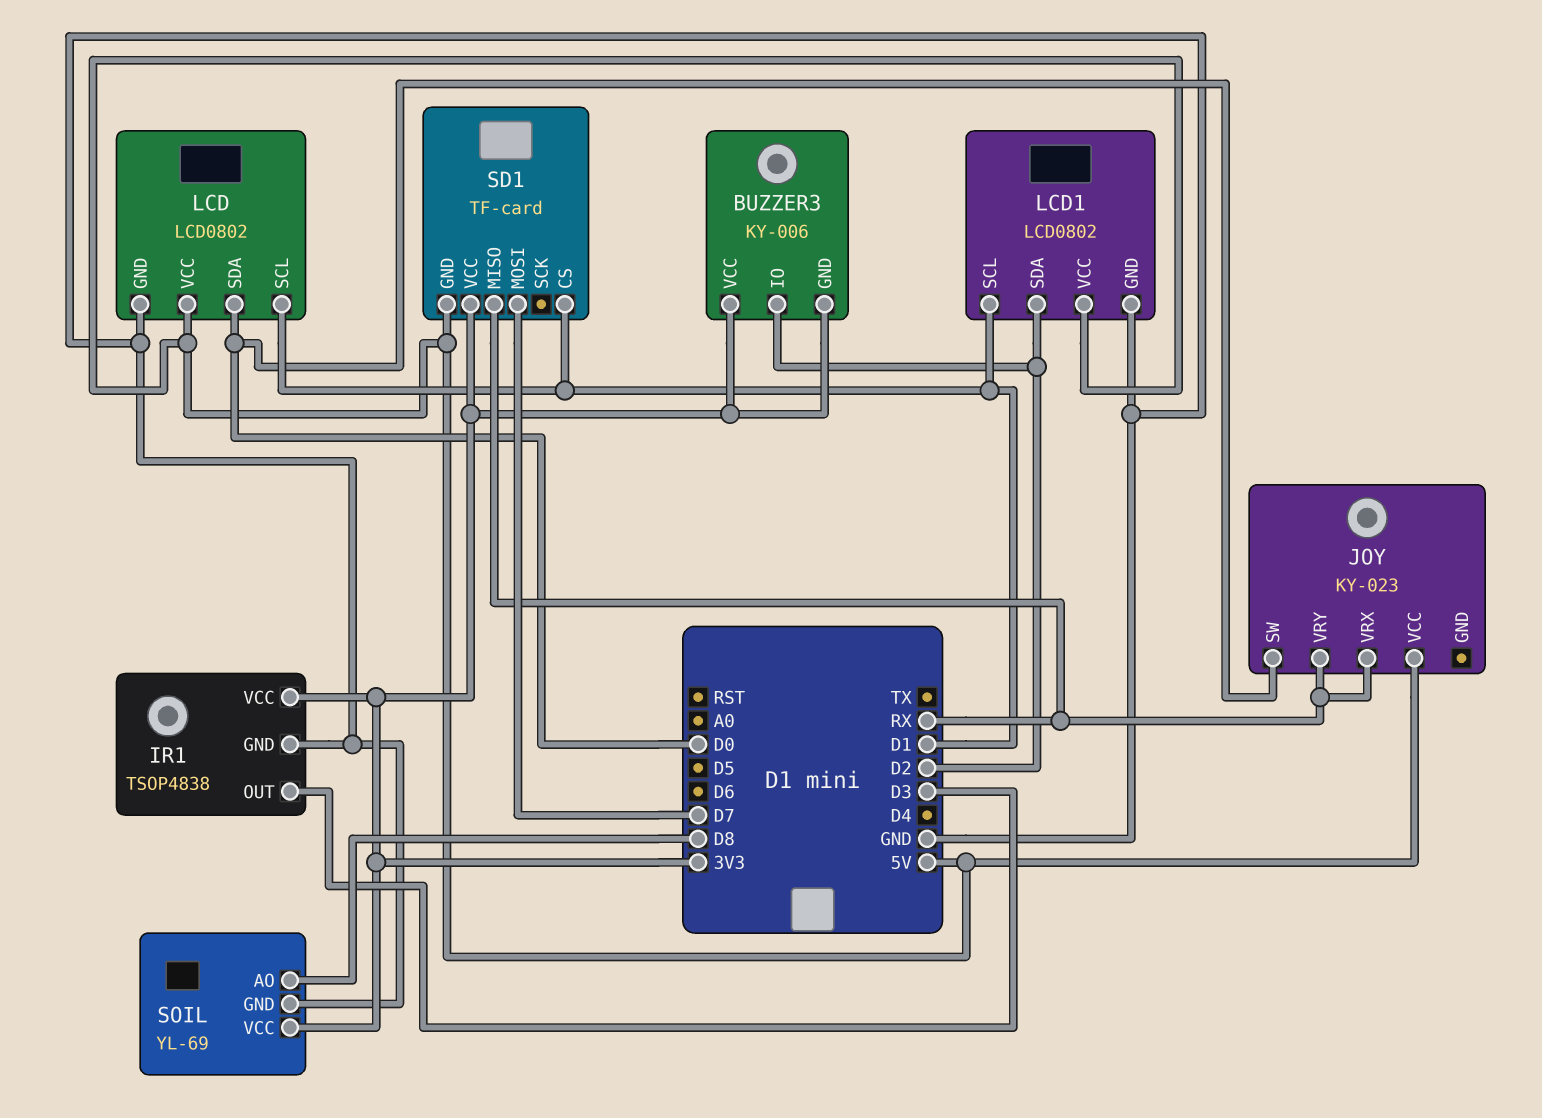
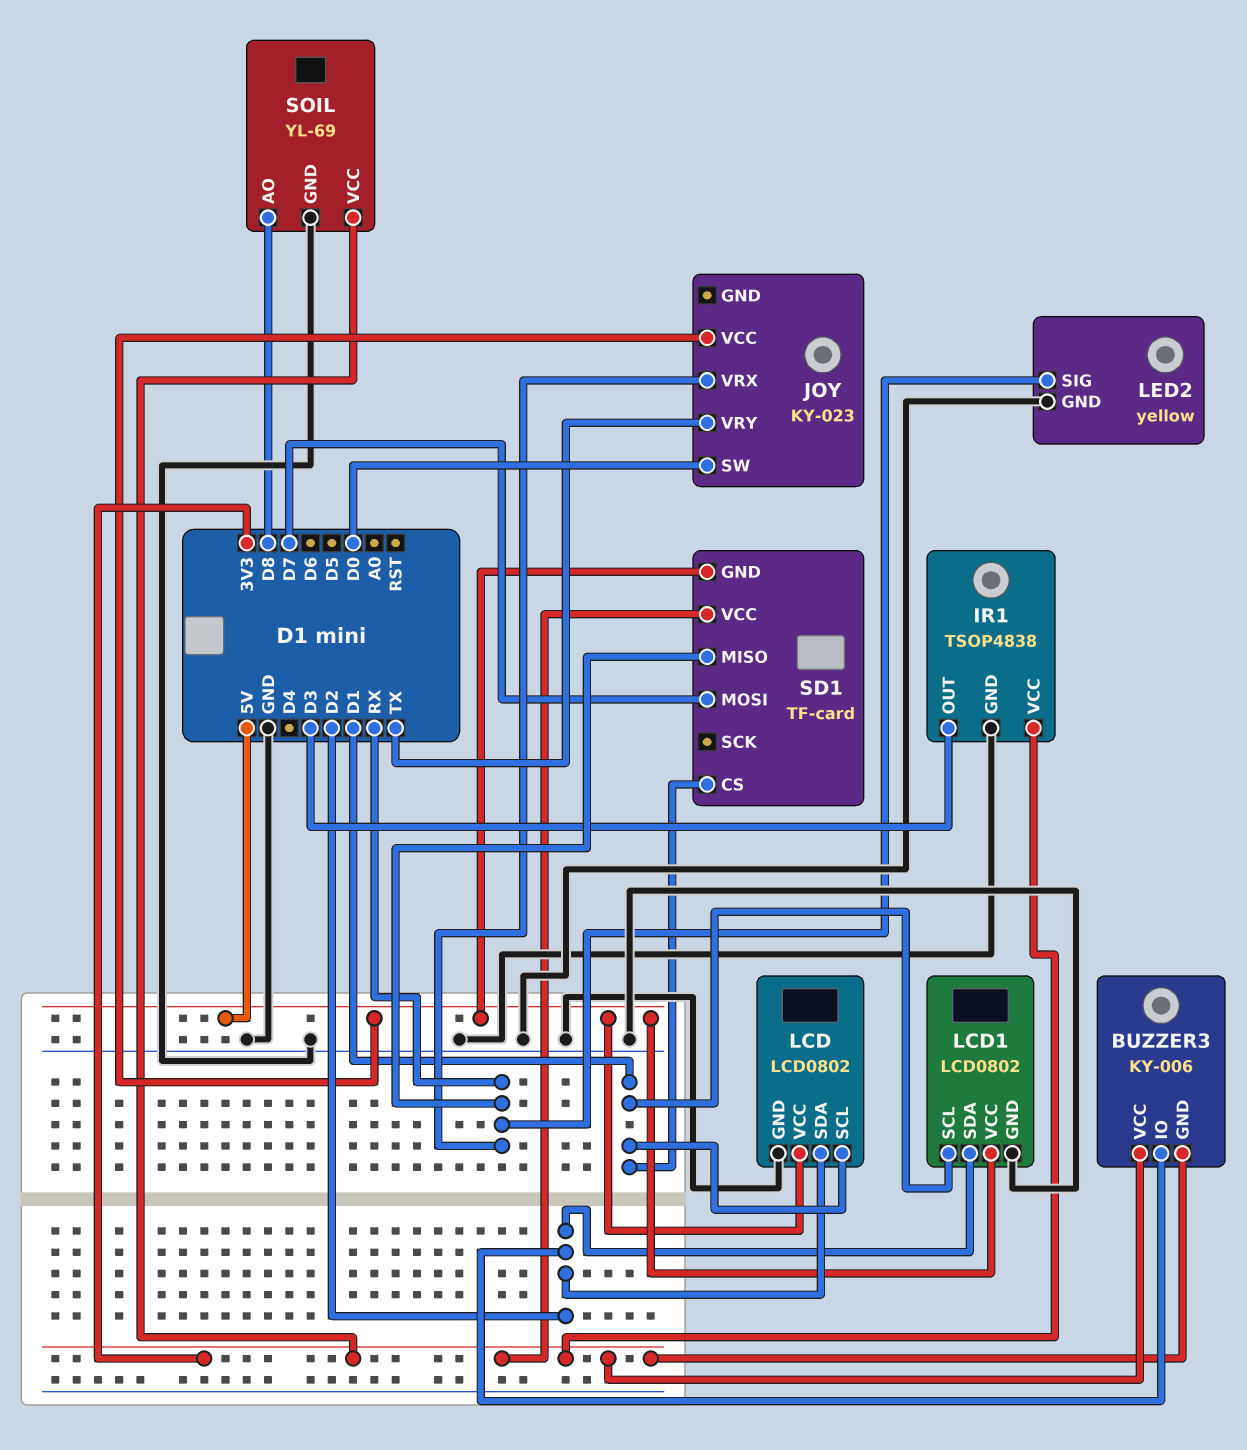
JOY pin VRY: RX -> TX
LCD pin SDA: D0 -> D2
LED2: none -> yellow
LED2 pin GND: none -> GND
LED2 pin SIG: none -> RX

